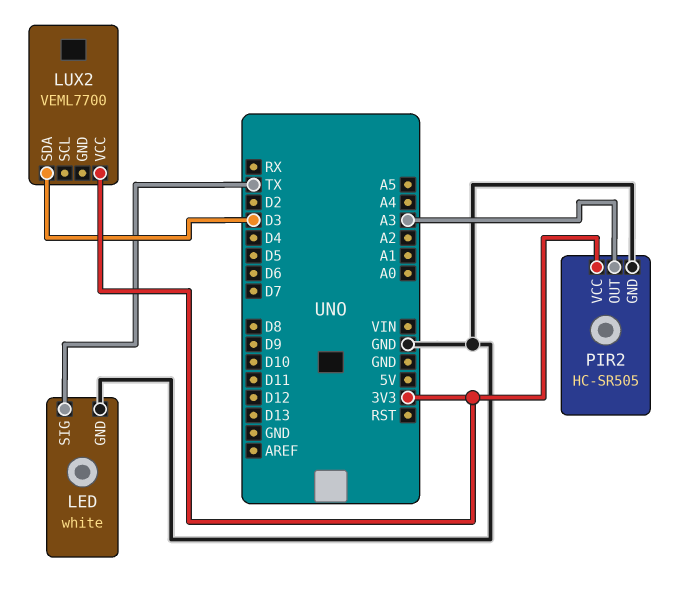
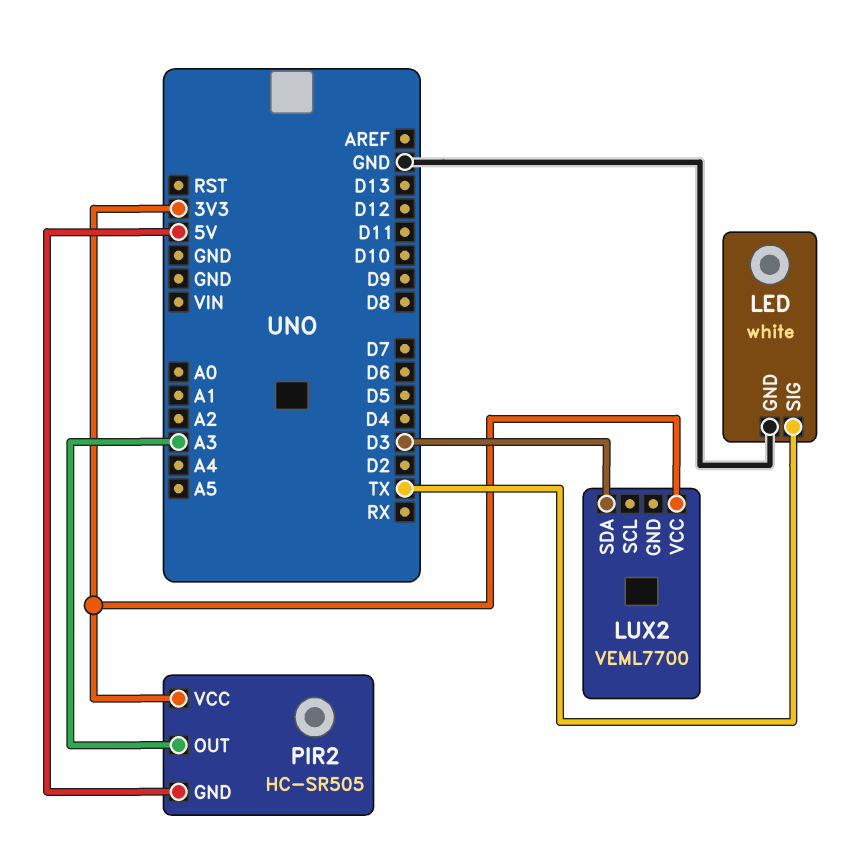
PIR2 pin GND: GND -> 5V

